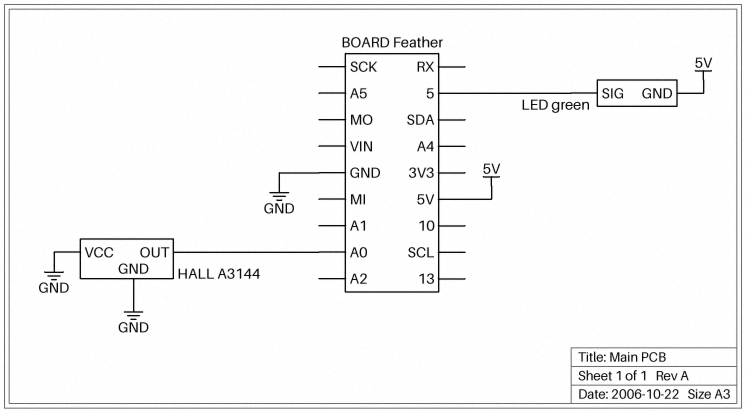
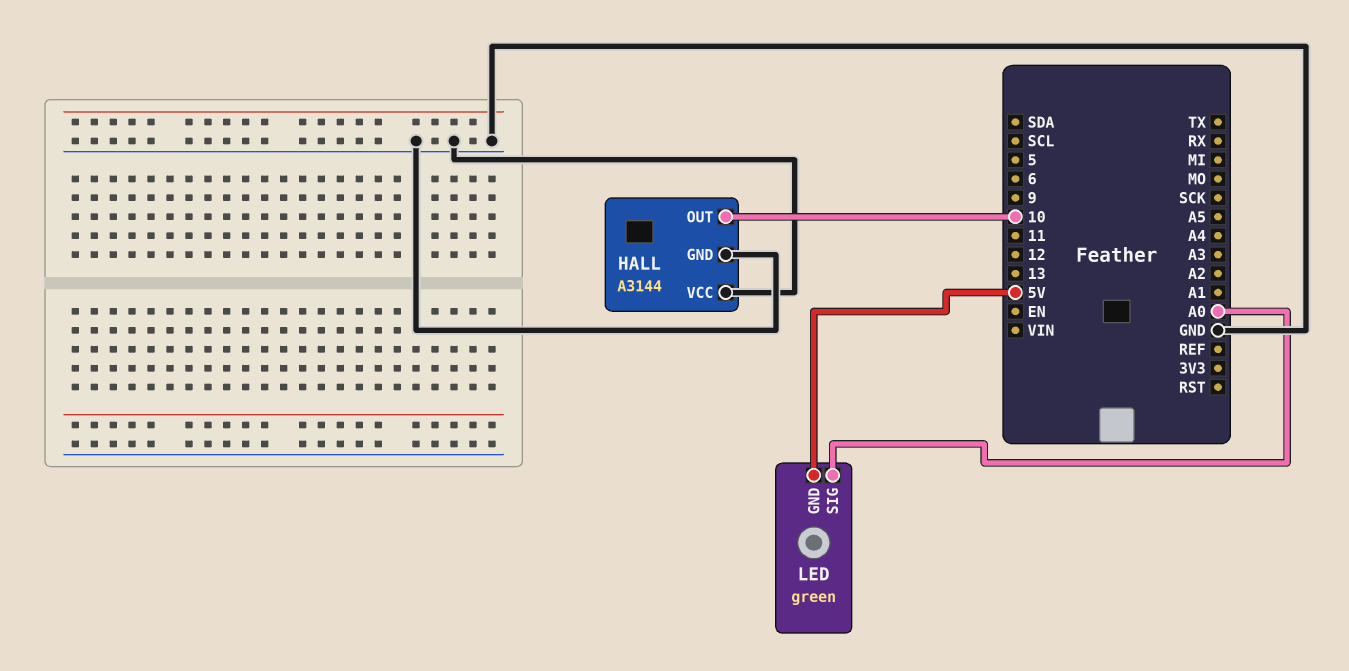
HALL pin OUT: A0 -> 10
LED pin SIG: 5 -> A0

